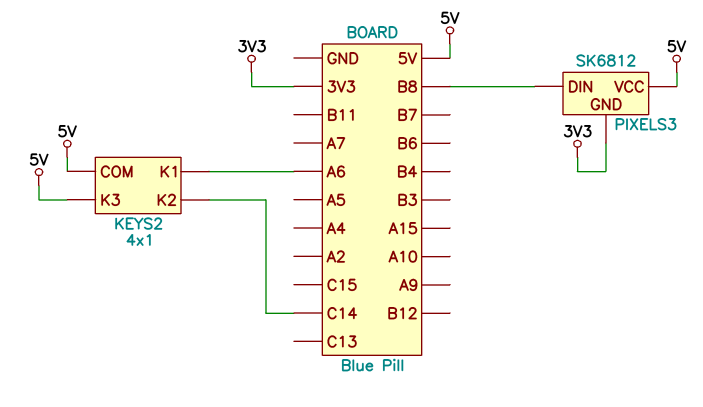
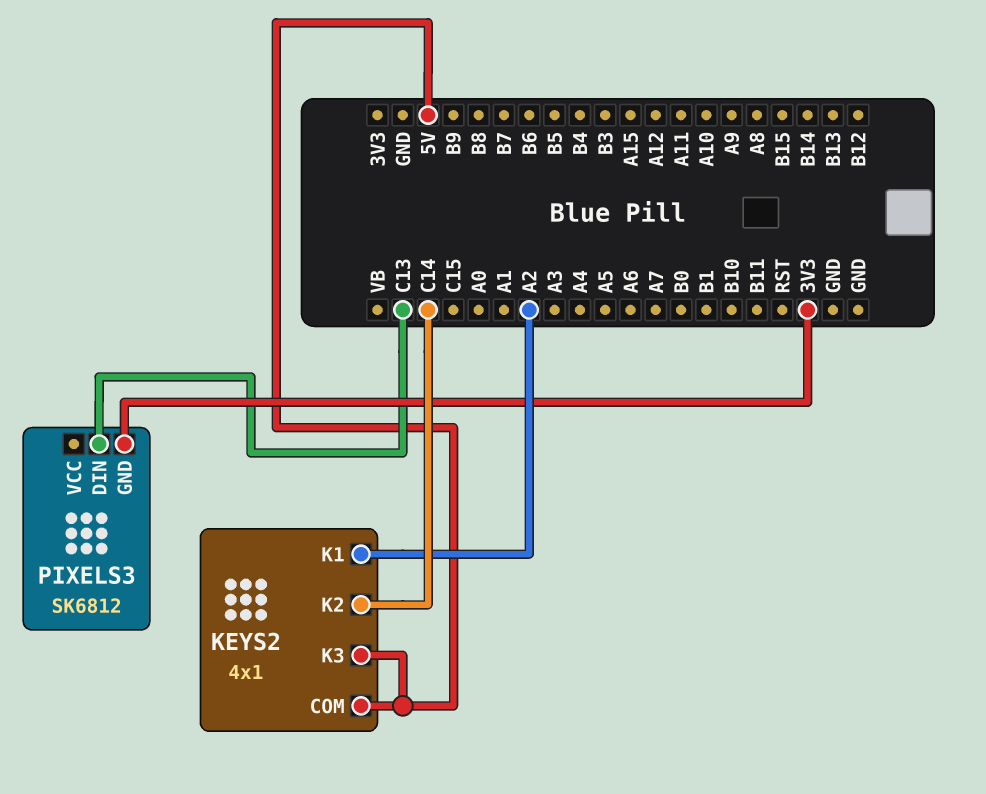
KEYS2 pin K1: A6 -> A2
PIXELS3 pin DIN: B8 -> C13
PIXELS3 pin VCC: 5V -> none

